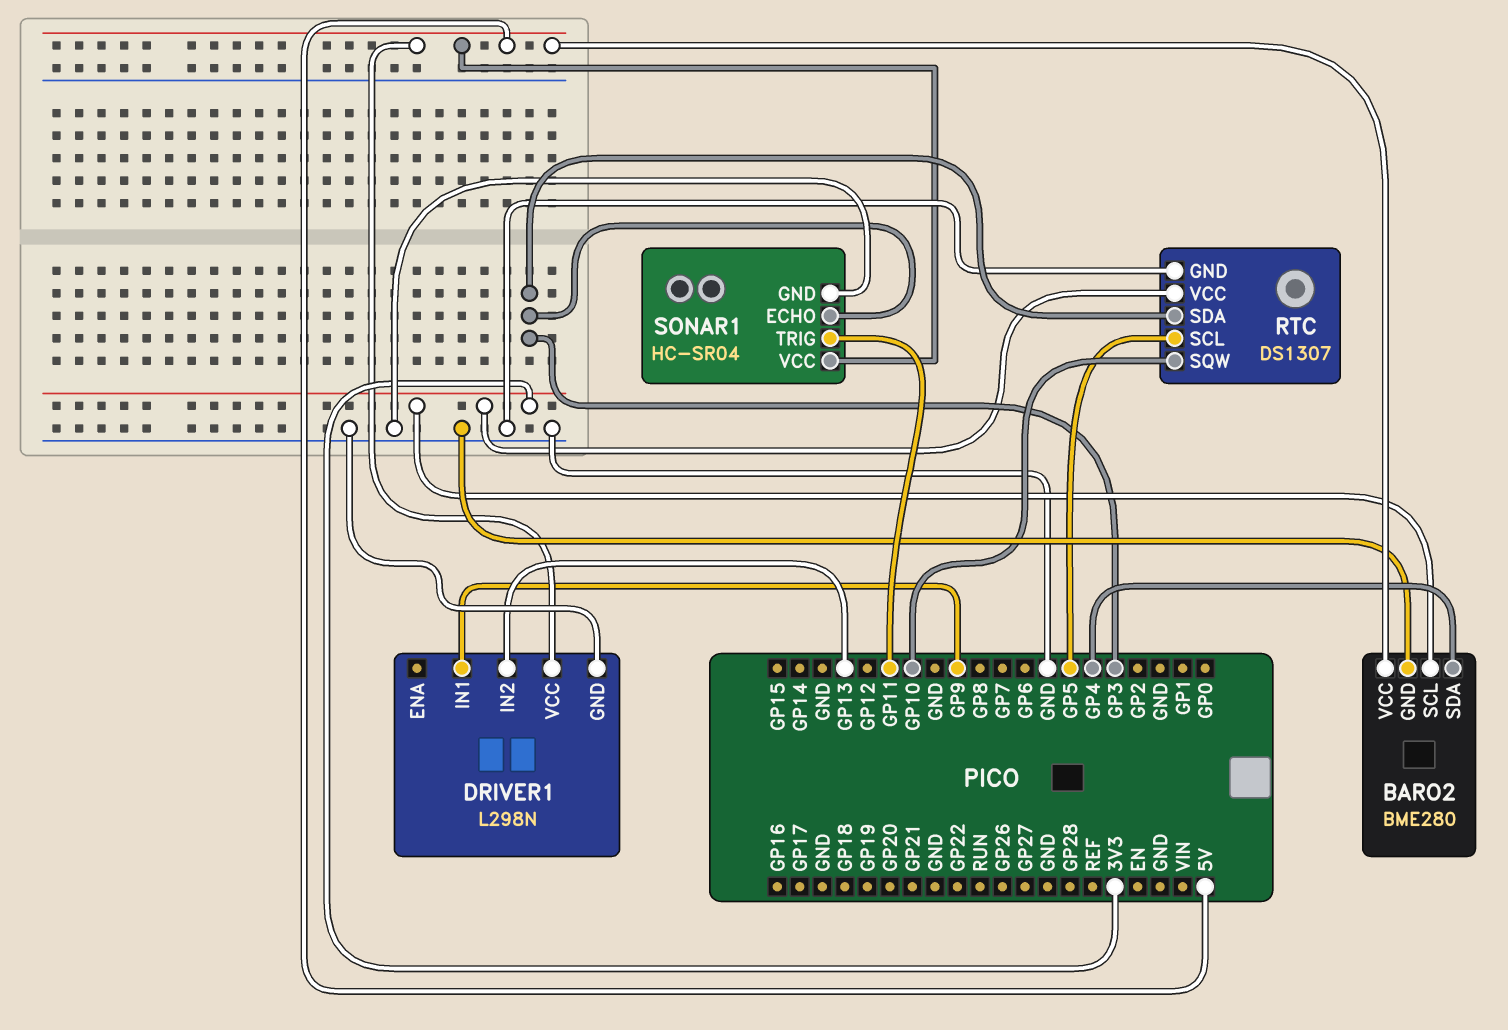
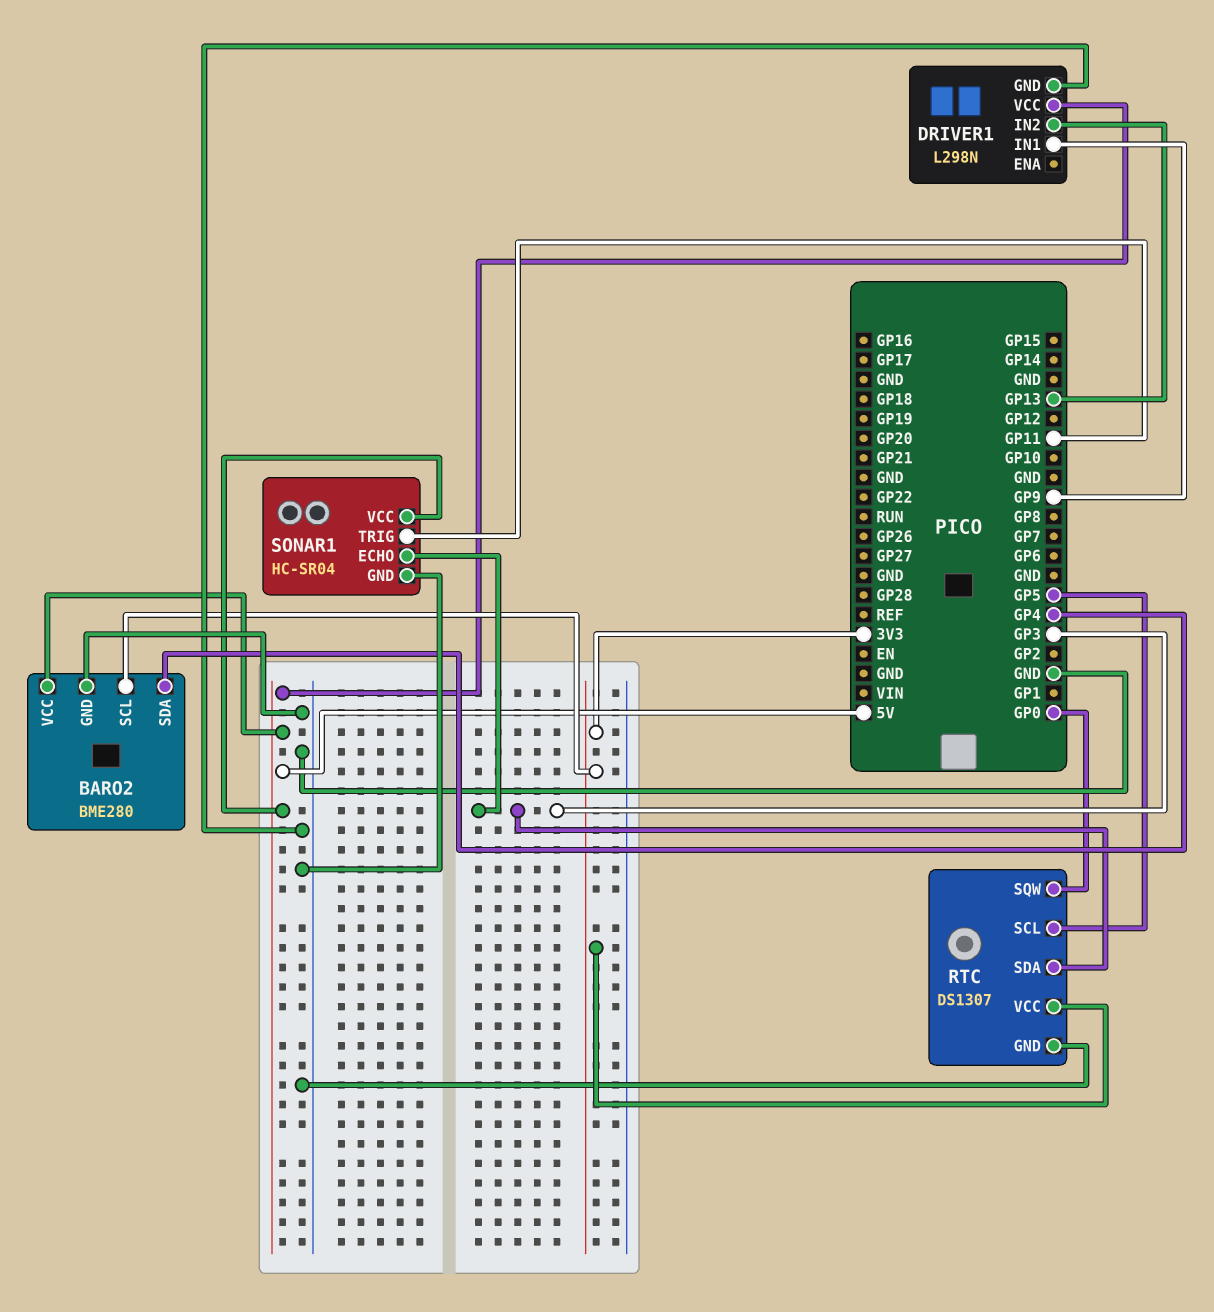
RTC pin SQW: GP10 -> GP0

